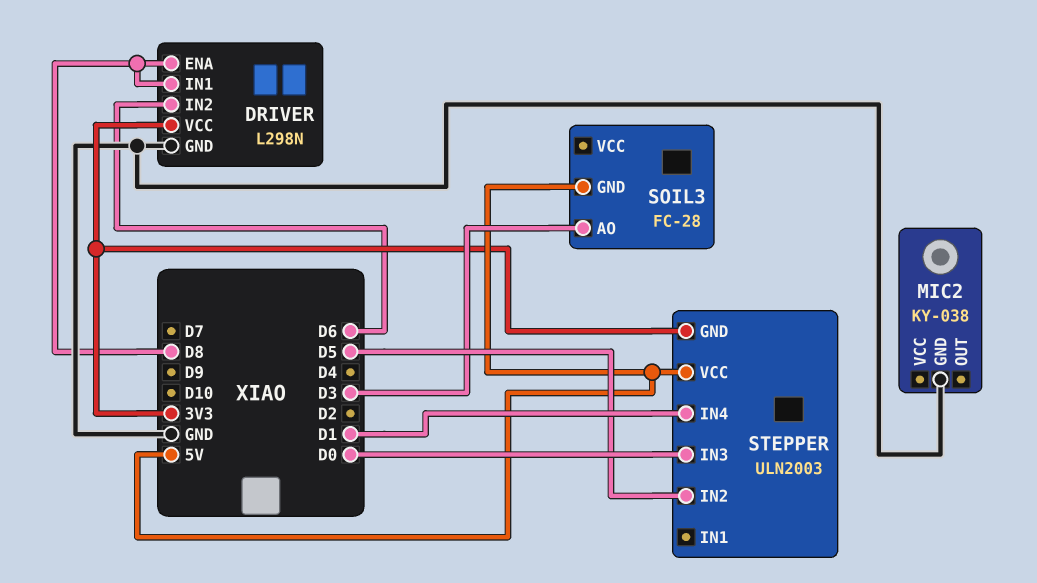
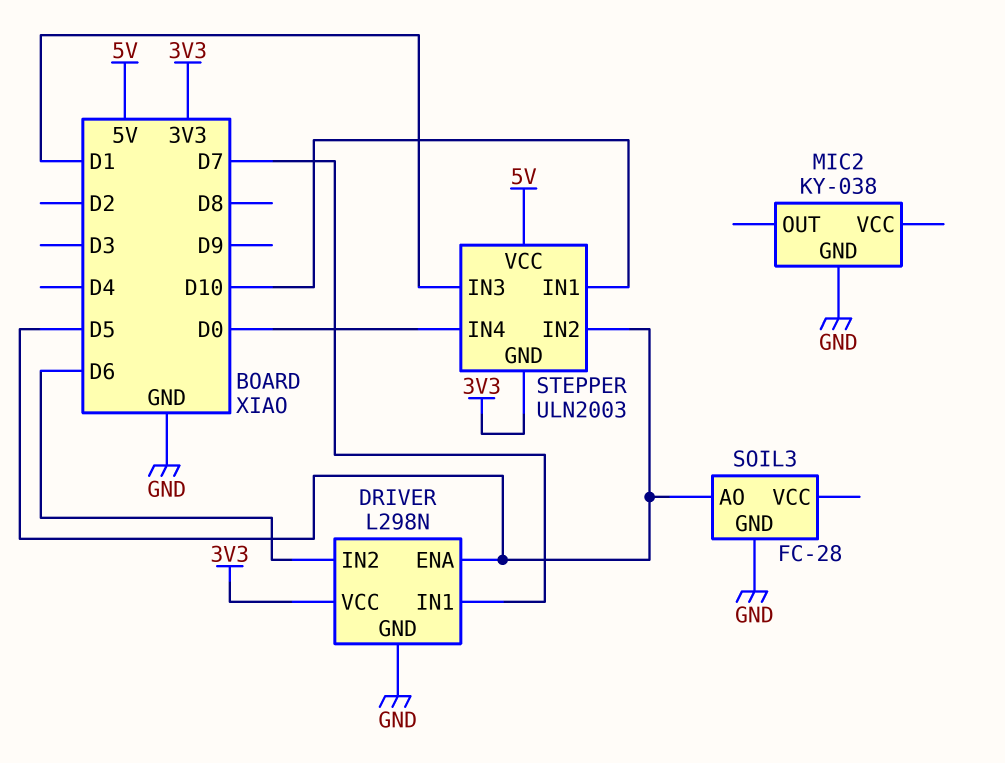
DRIVER pin ENA: D8 -> D5
DRIVER pin IN1: D8 -> D7
SOIL3 pin AO: D3 -> D5
SOIL3 pin GND: 5V -> GND
STEPPER pin IN1: none -> D10
STEPPER pin IN3: D0 -> D1
STEPPER pin IN4: D1 -> D0

